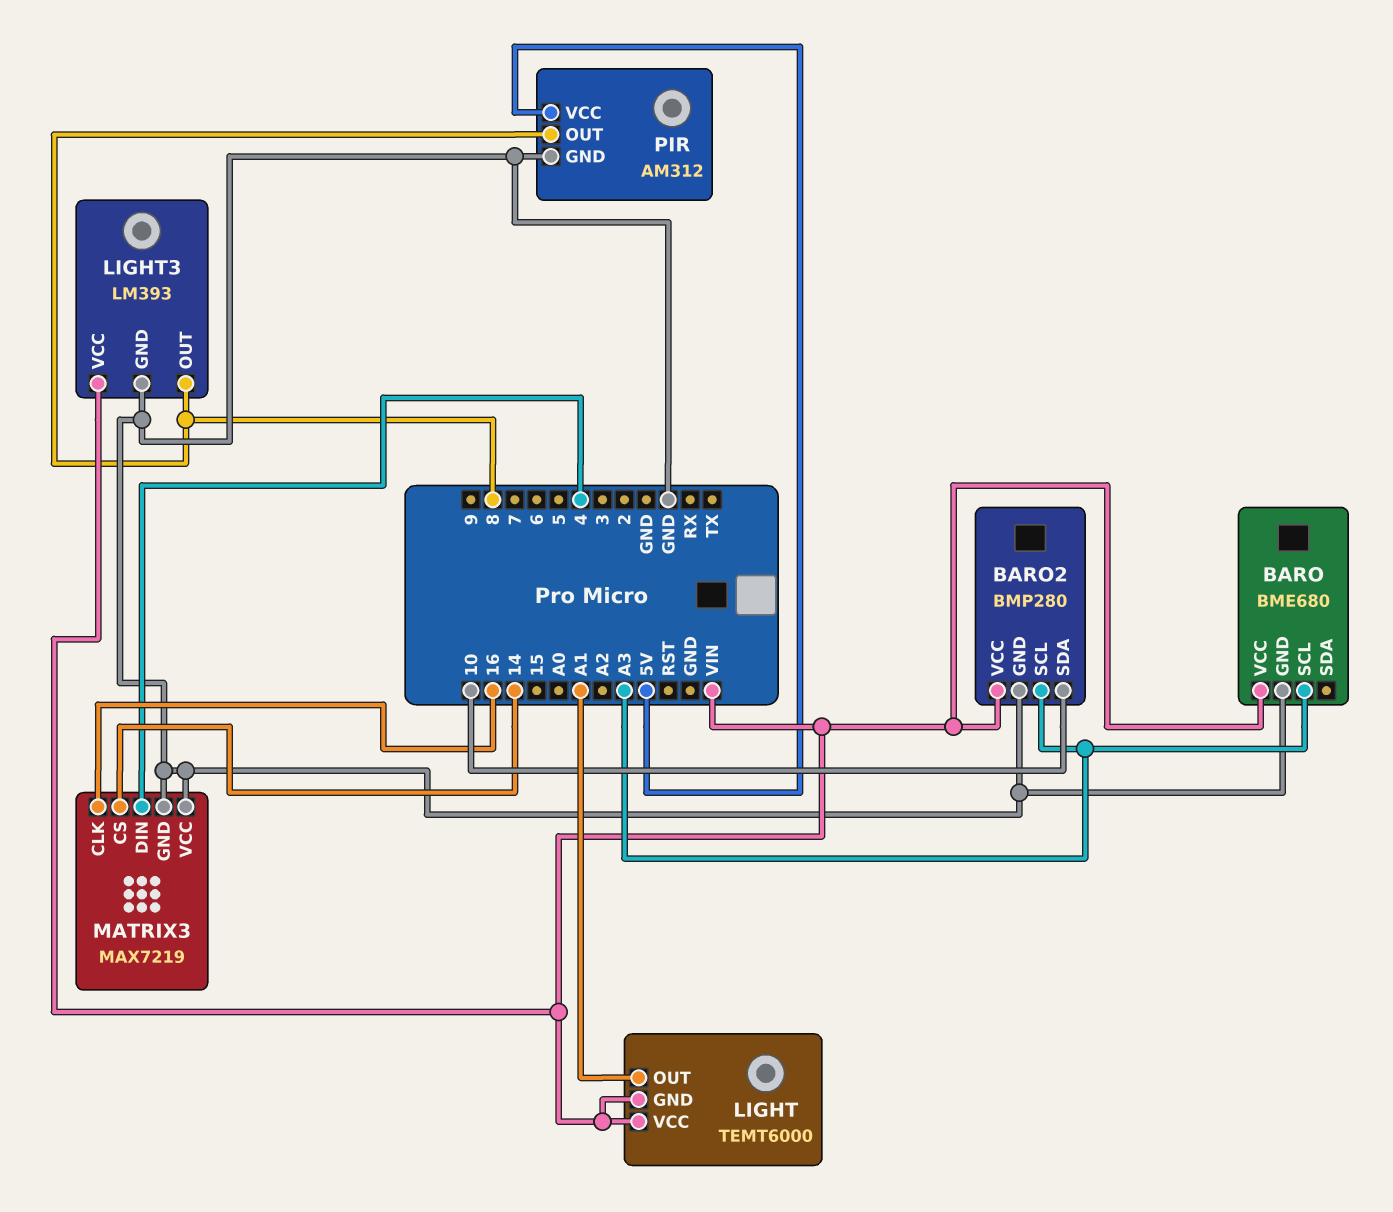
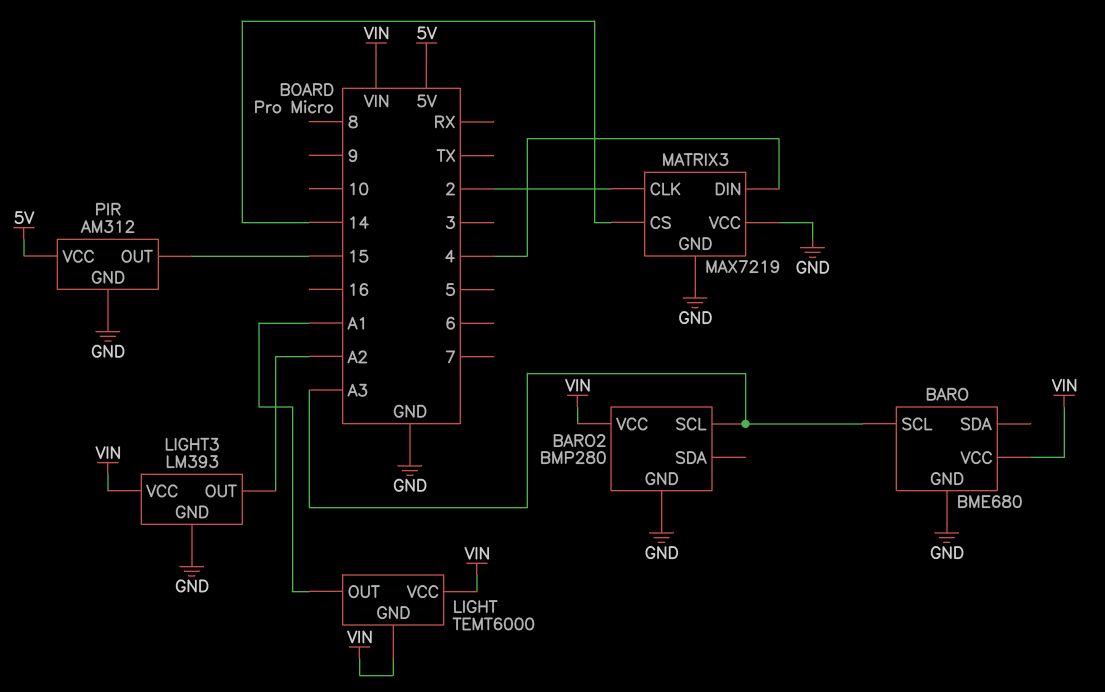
BARO2 pin SDA: 10 -> none
LIGHT3 pin OUT: 8 -> A2
MATRIX3 pin CLK: 16 -> 2
PIR pin OUT: 8 -> 15

